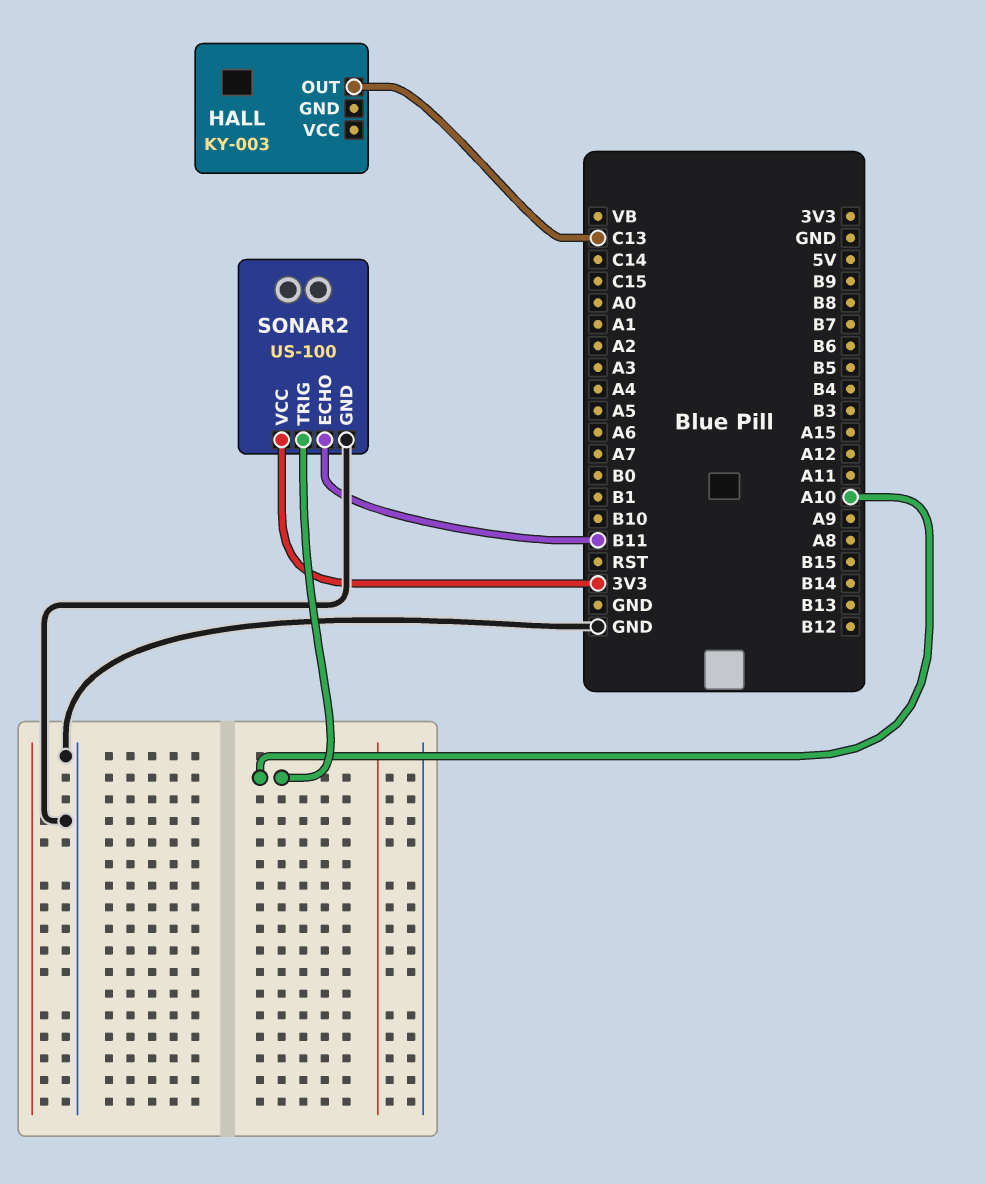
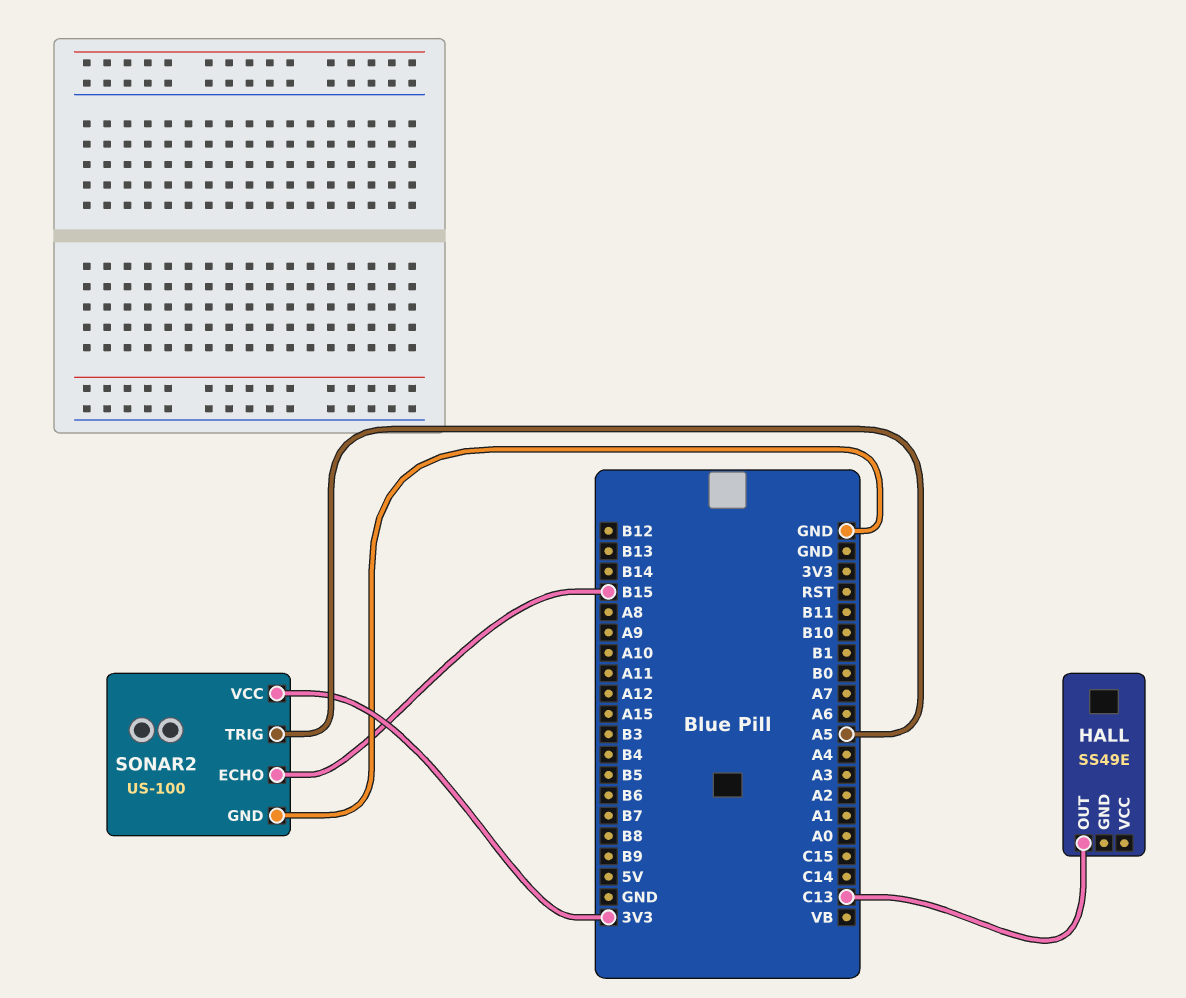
HALL: KY-003 -> SS49E
SONAR2 pin ECHO: B11 -> B15
SONAR2 pin TRIG: A10 -> A5

